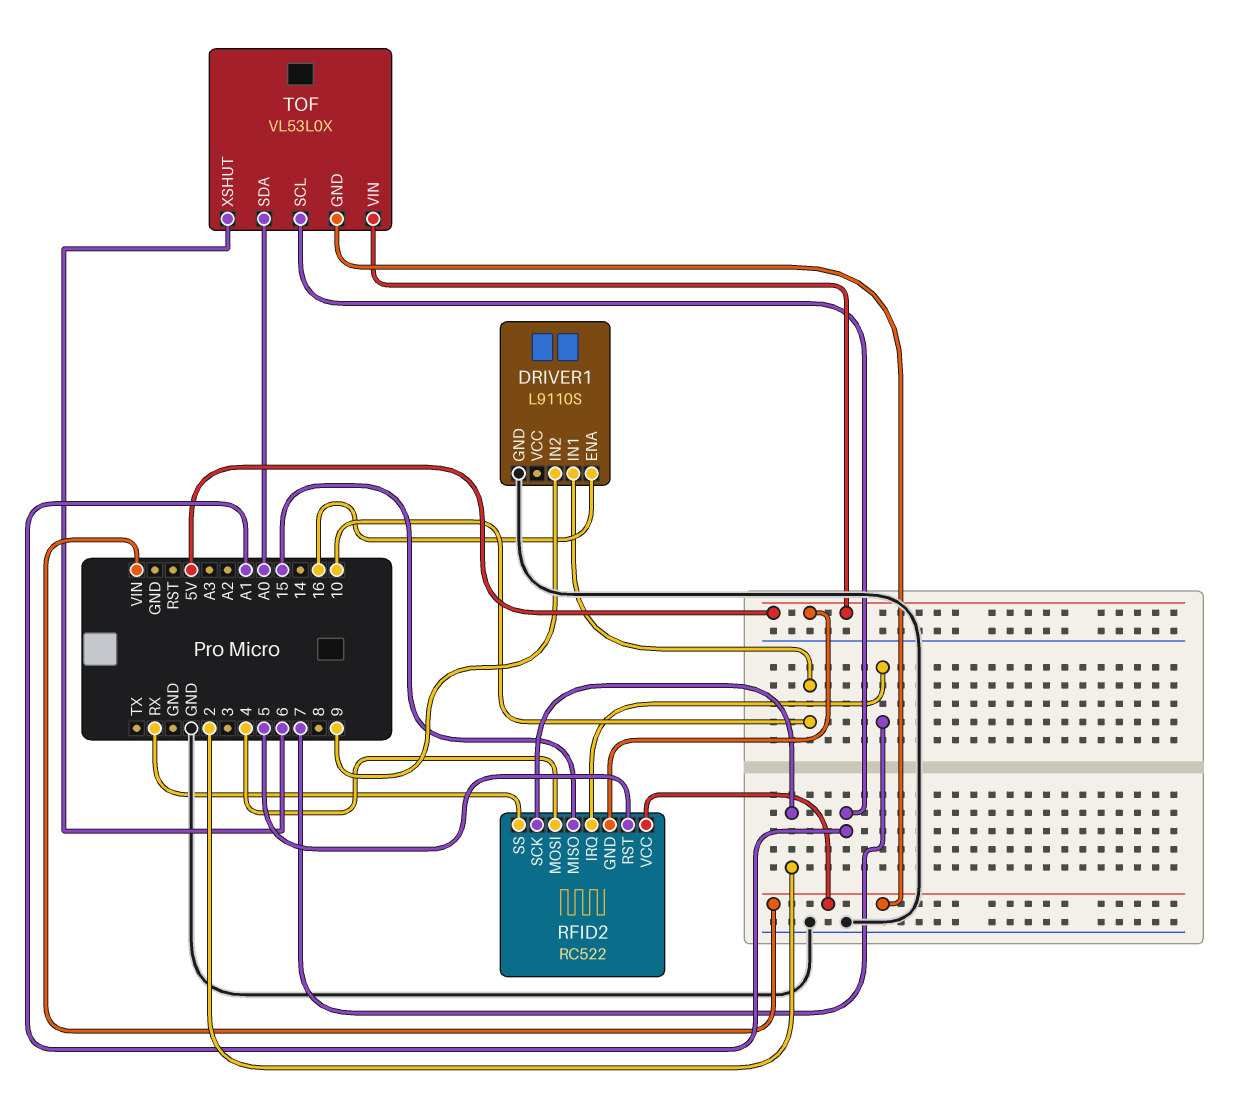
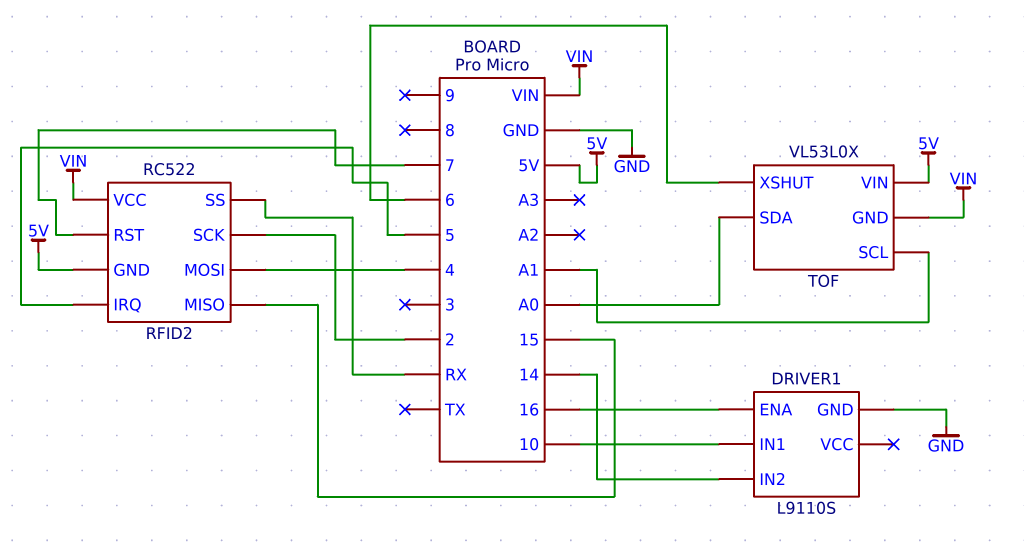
DRIVER1 pin IN2: 9 -> 14
RFID2 pin IRQ: 7 -> 5
RFID2 pin RST: 5 -> 7

